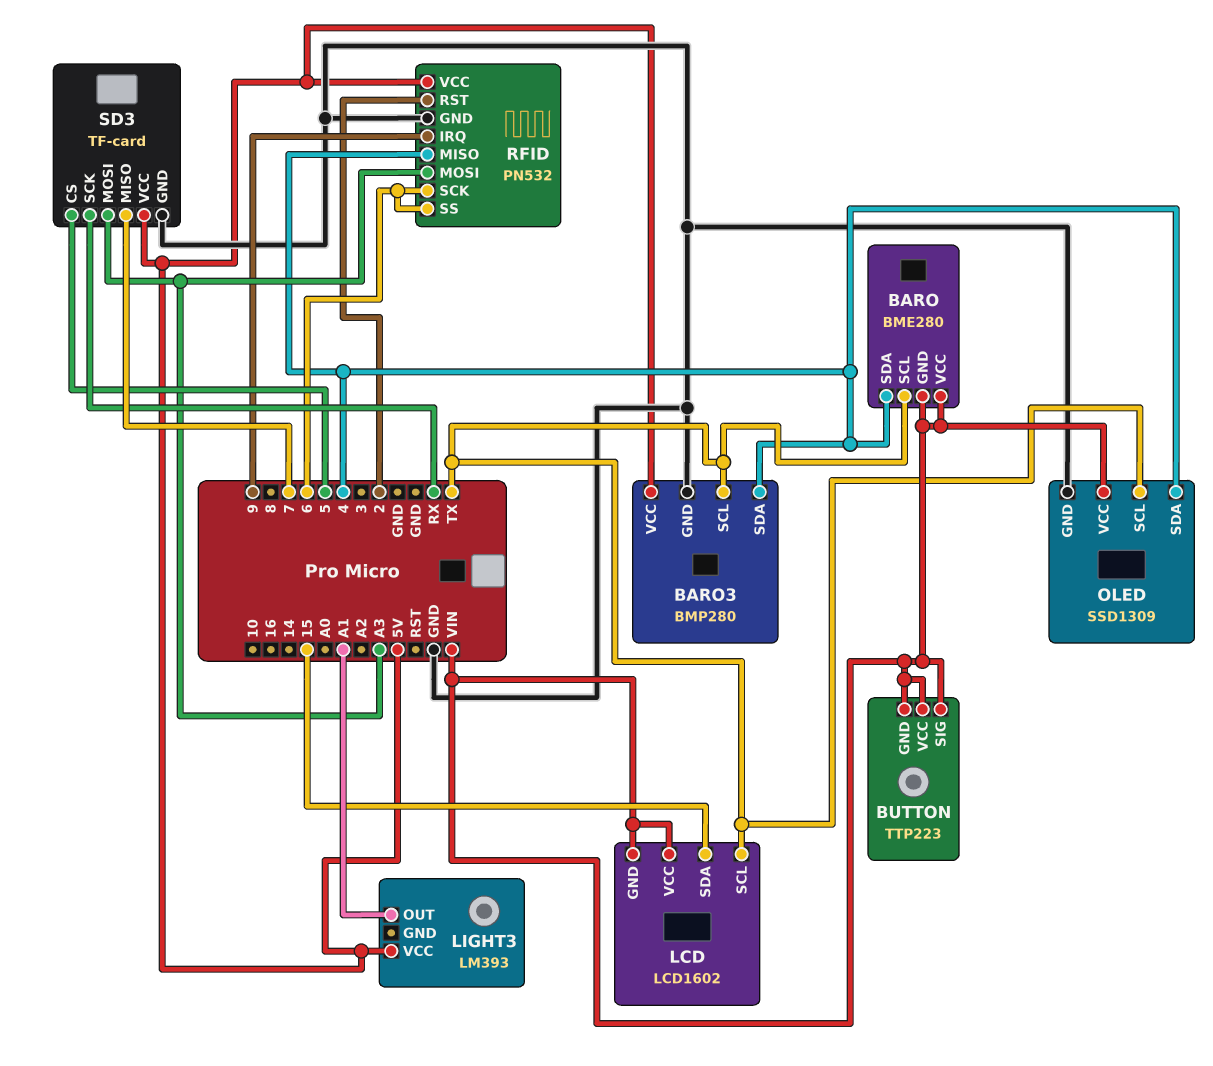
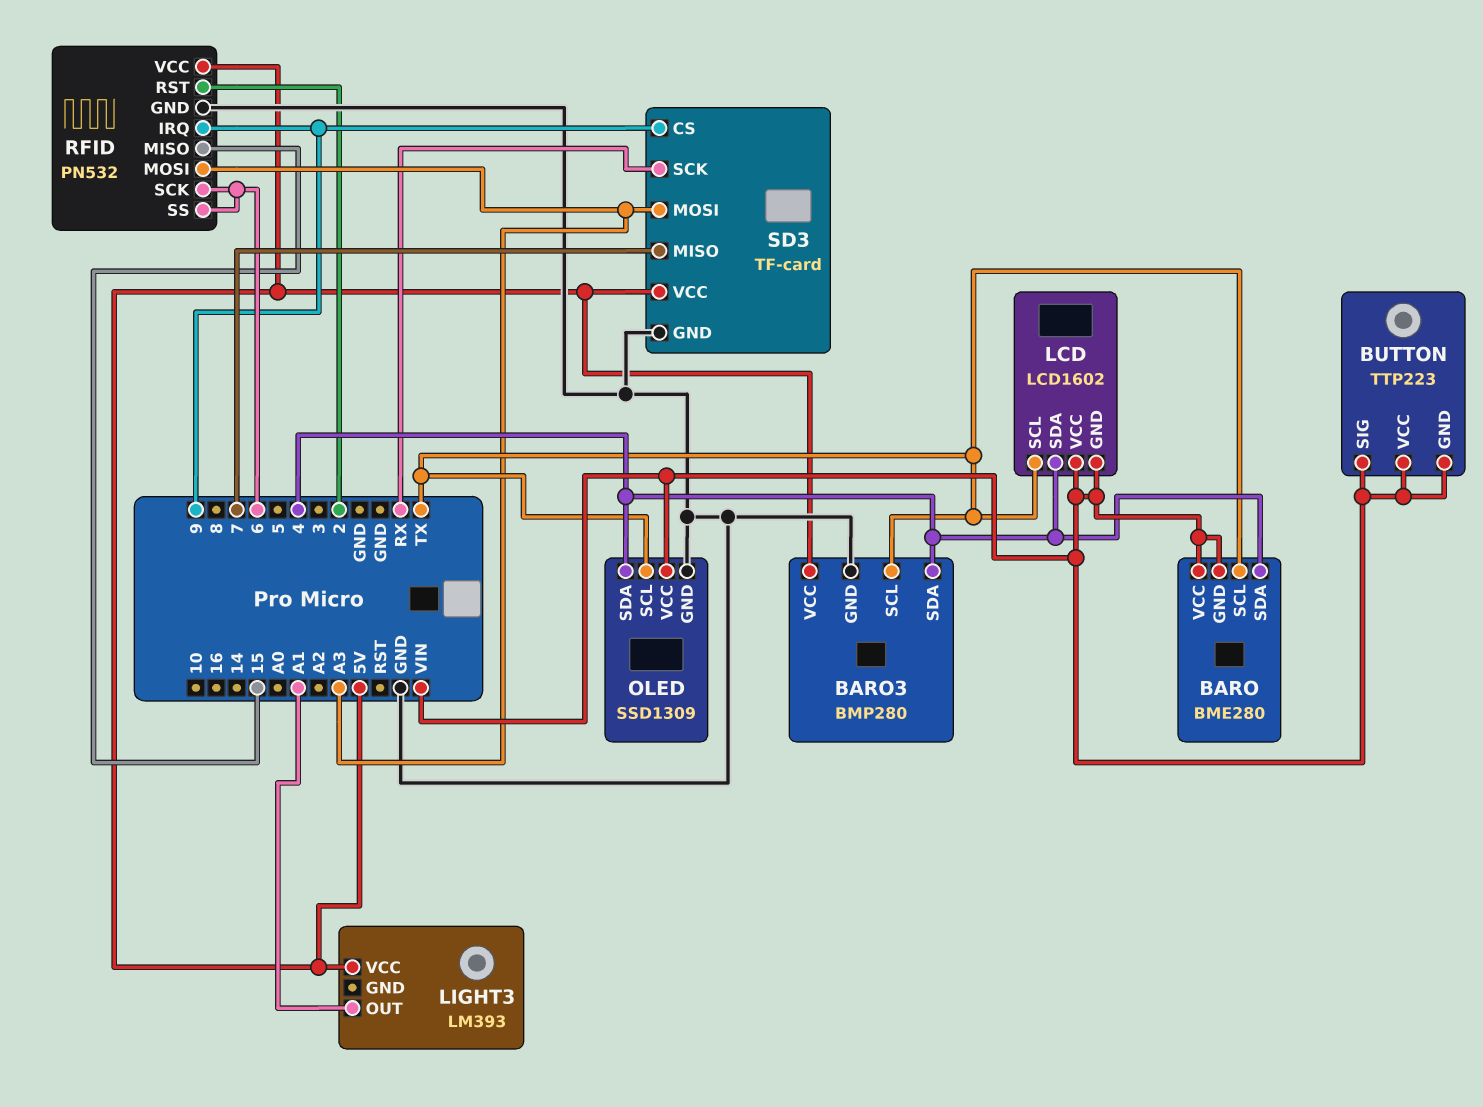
LCD pin SDA: 15 -> 4
RFID pin MISO: 4 -> 15
SD3 pin CS: 5 -> 9

